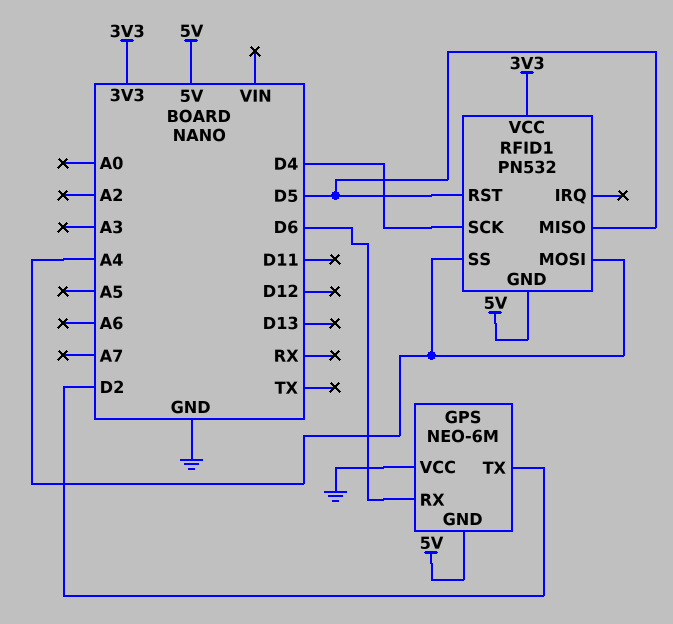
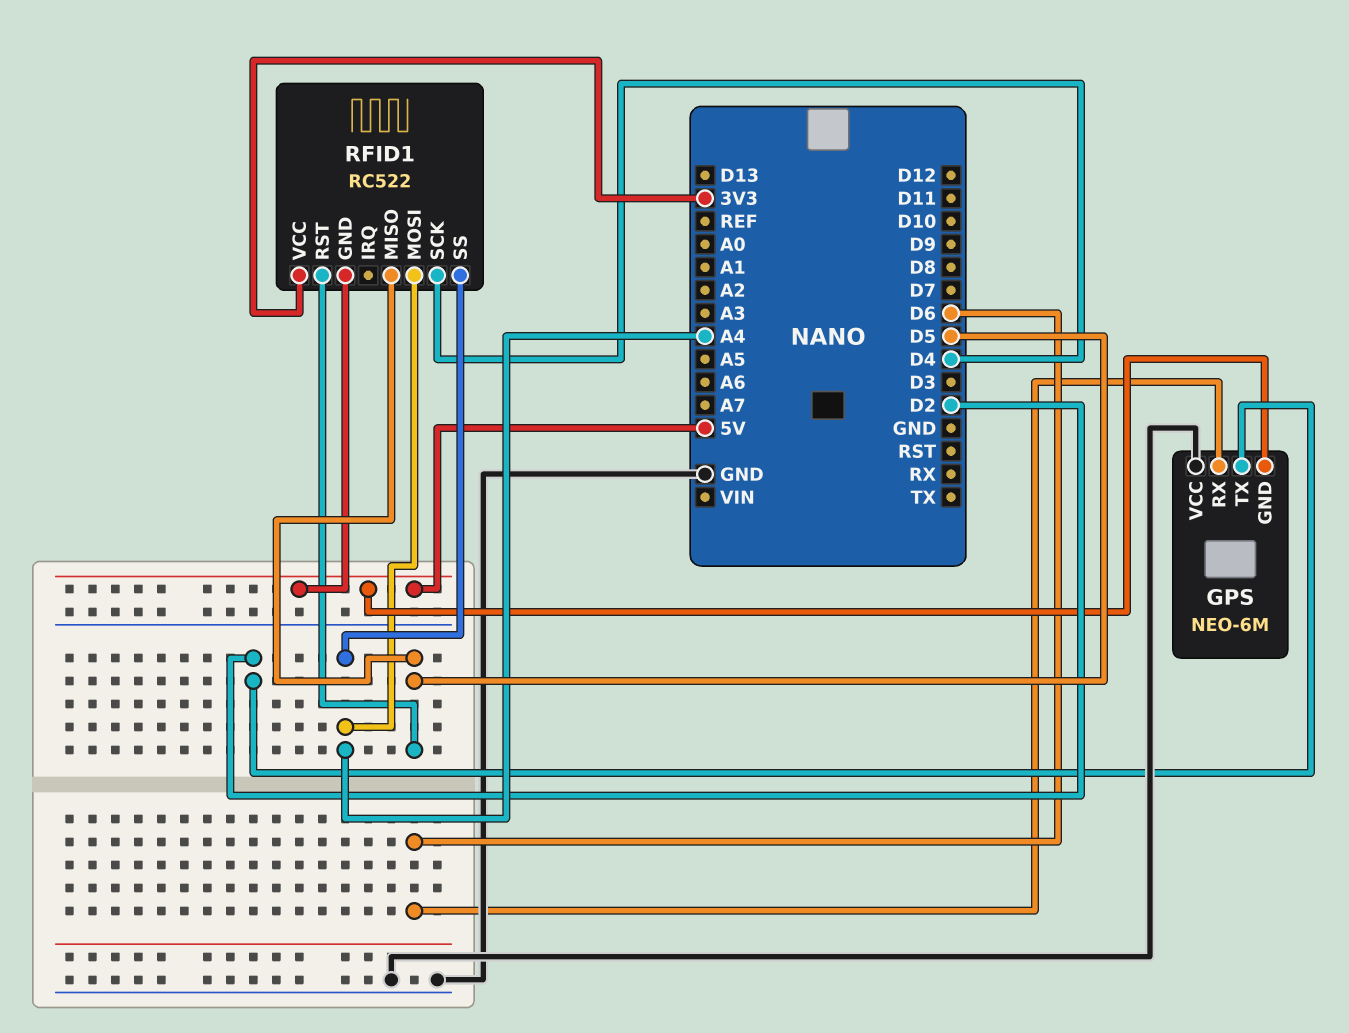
RFID1: PN532 -> RC522

